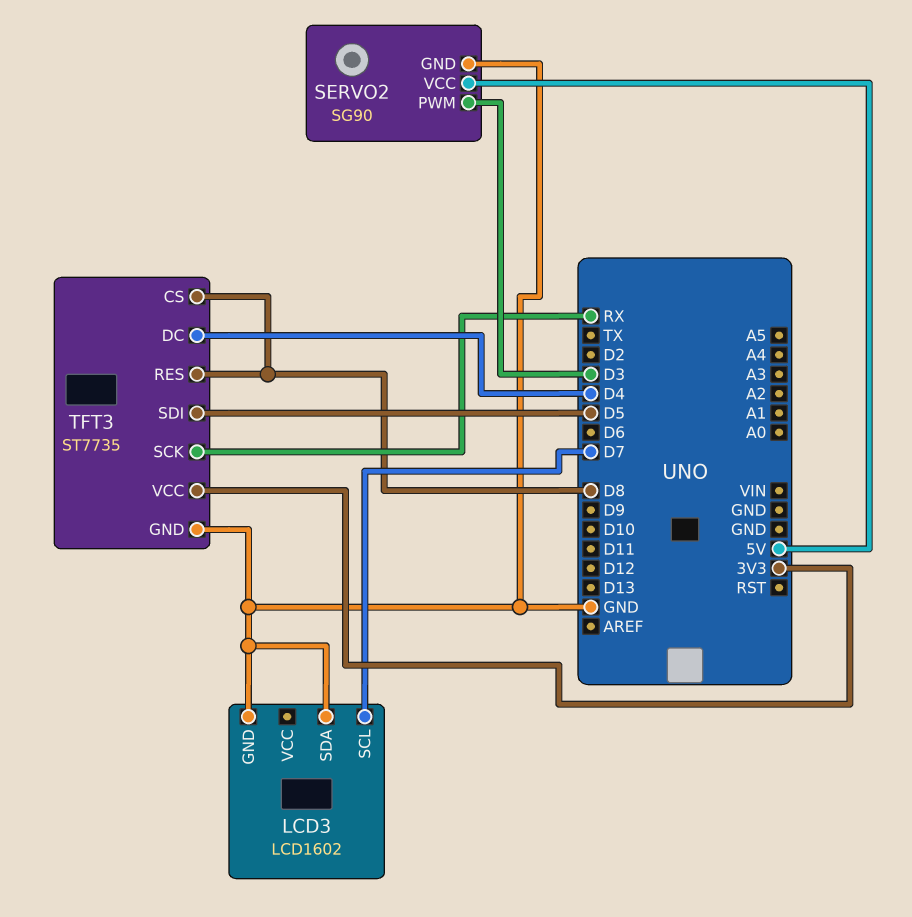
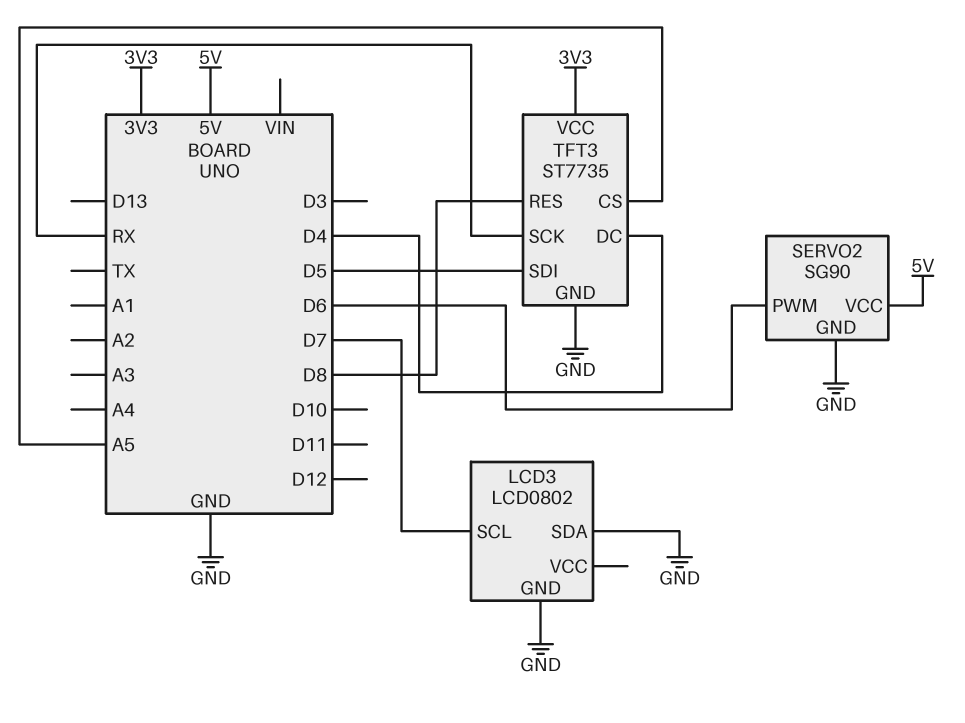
LCD3: LCD1602 -> LCD0802
SERVO2 pin PWM: D3 -> D6
TFT3 pin CS: D8 -> A5

